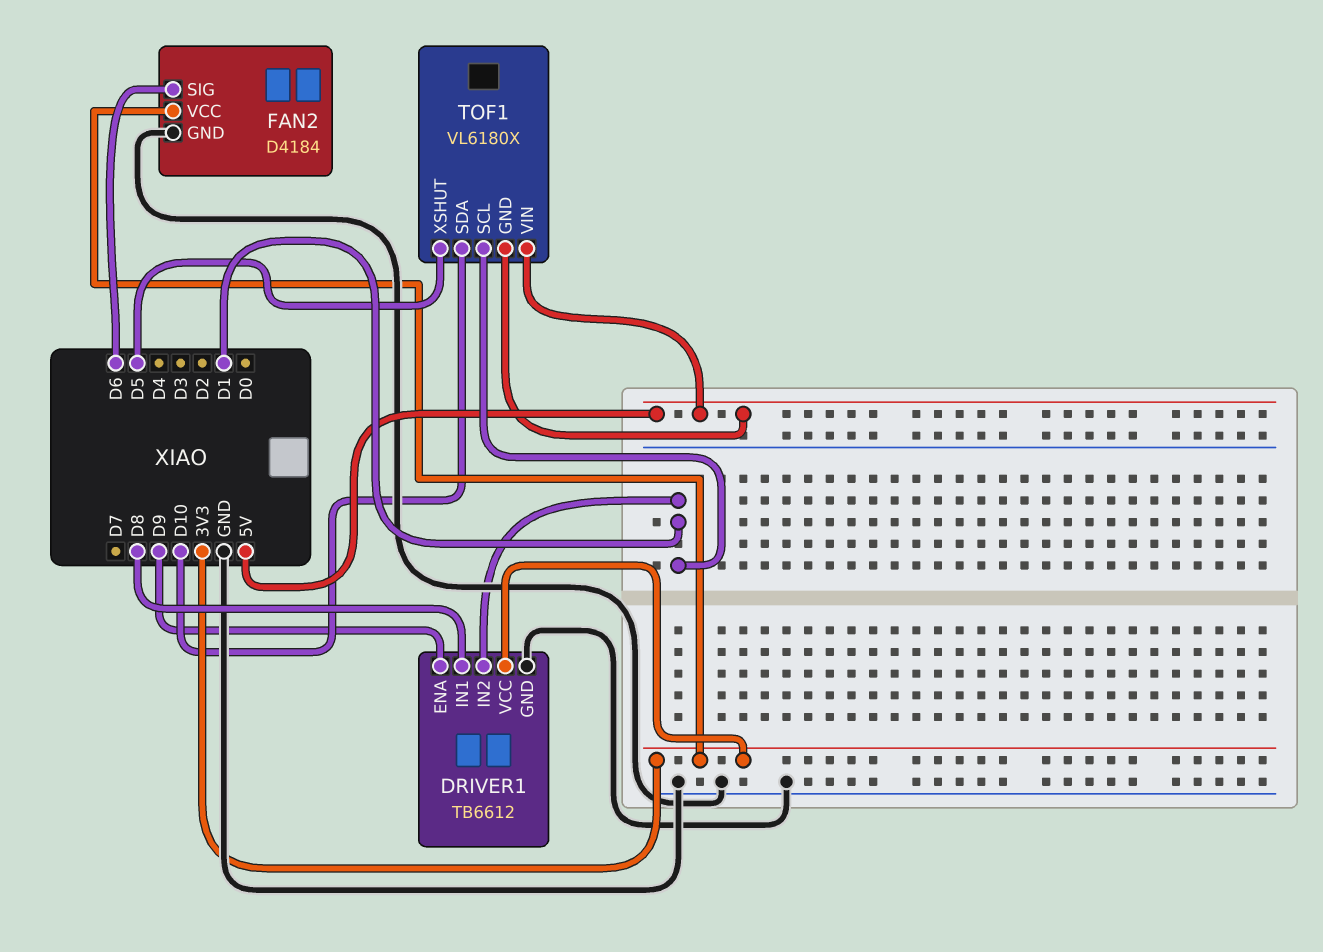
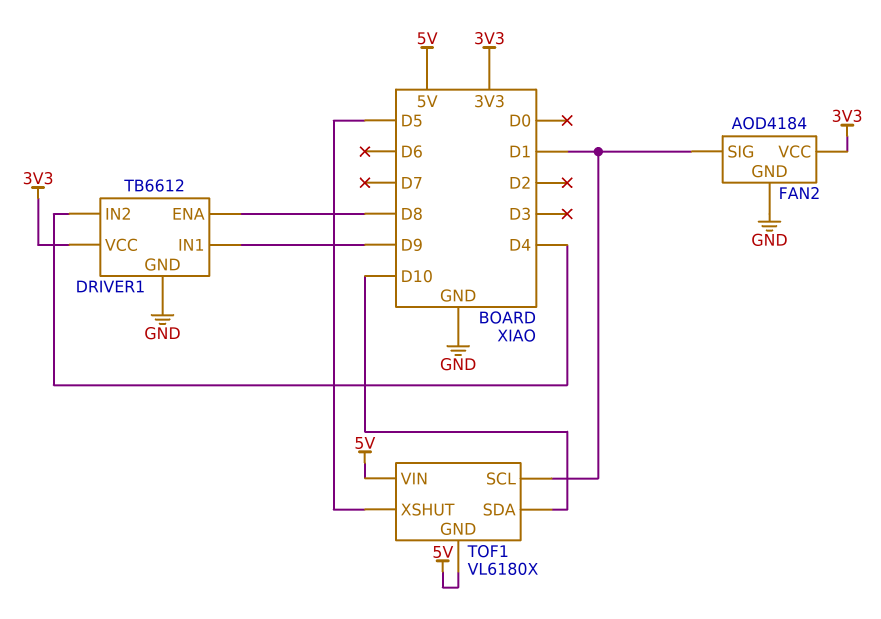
DRIVER1 pin ENA: D9 -> D8
DRIVER1 pin IN1: D8 -> D9
DRIVER1 pin IN2: D1 -> D4
FAN2: D4184 -> AOD4184
FAN2 pin SIG: D6 -> D1

